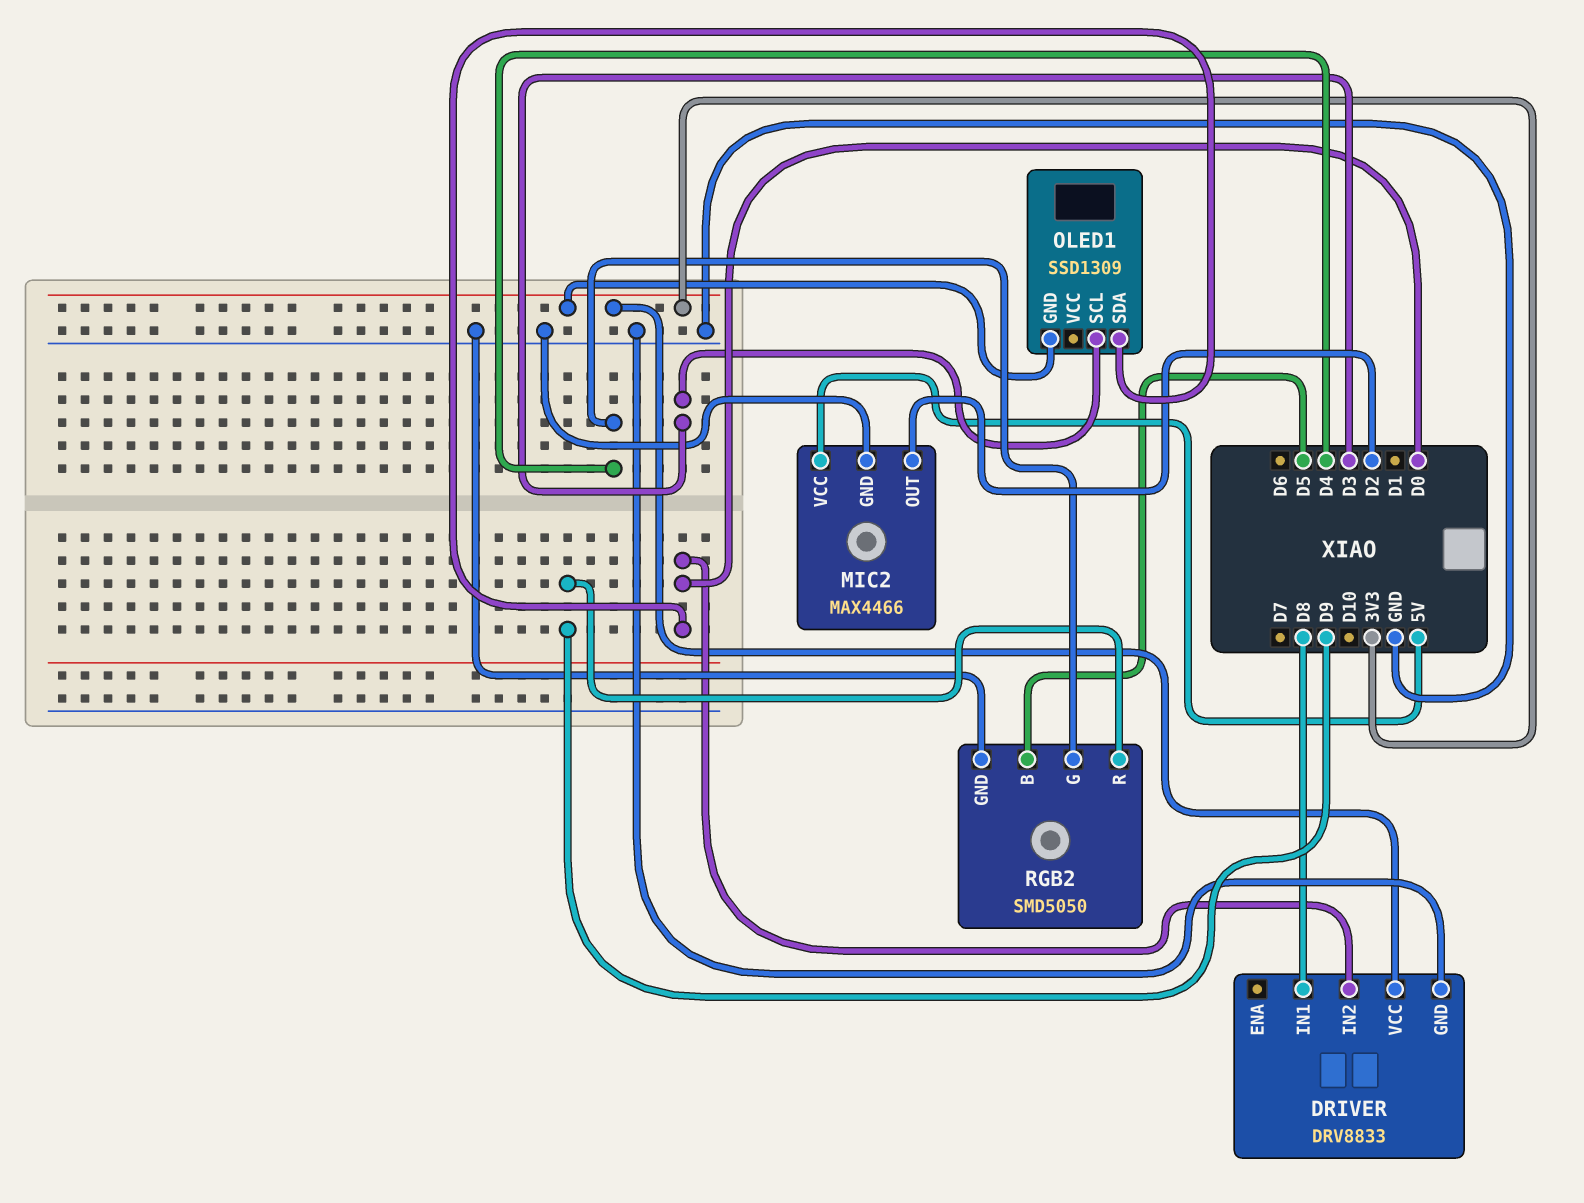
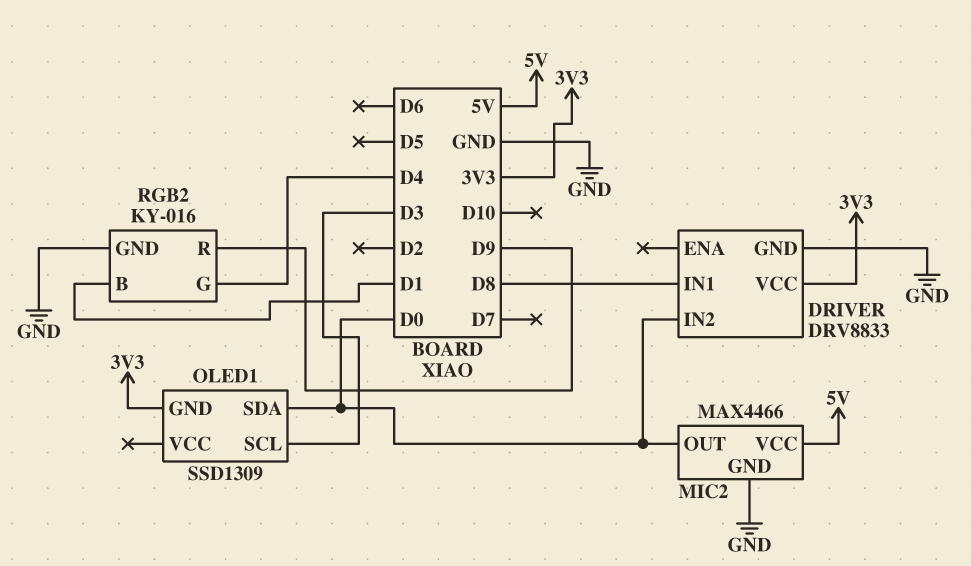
MIC2 pin OUT: D2 -> D0
RGB2: SMD5050 -> KY-016
RGB2 pin B: D5 -> D1

